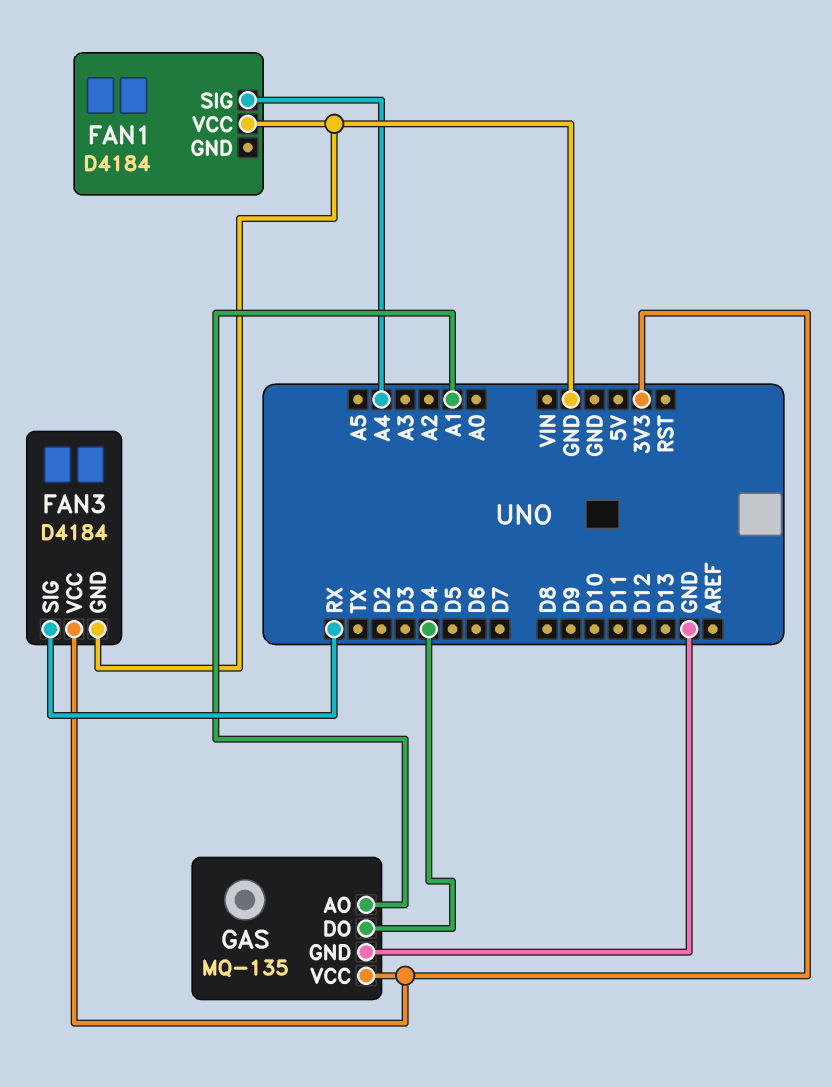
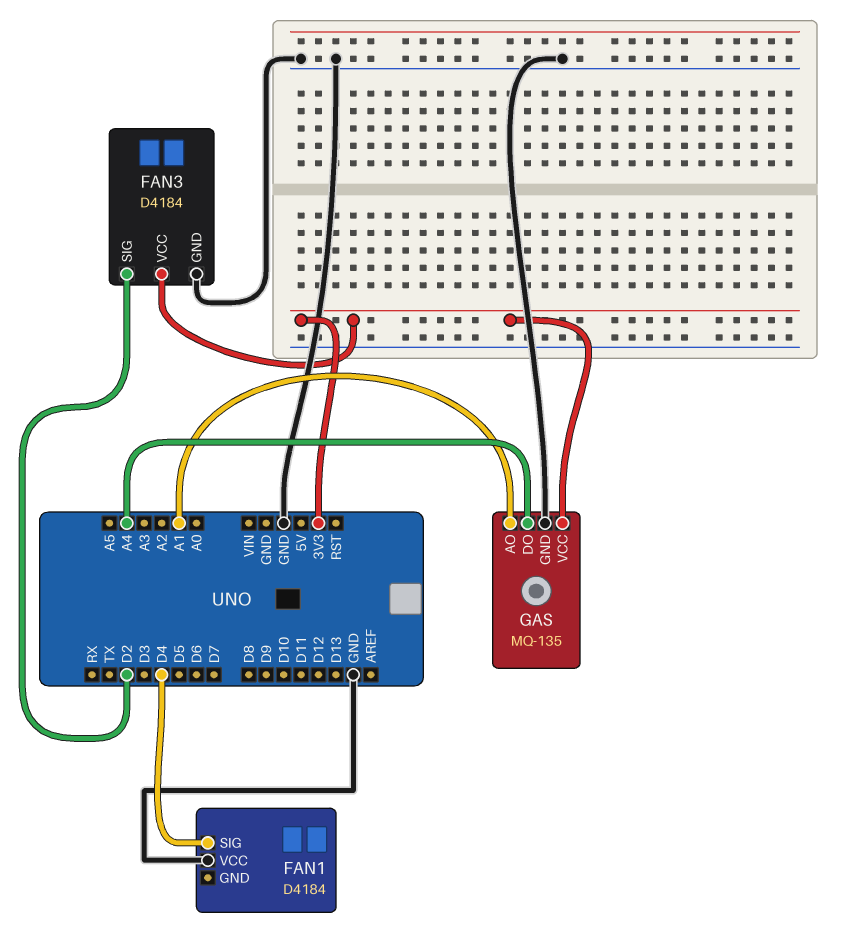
FAN1 pin SIG: A4 -> D4
FAN3 pin SIG: RX -> D2
GAS pin DO: D4 -> A4

